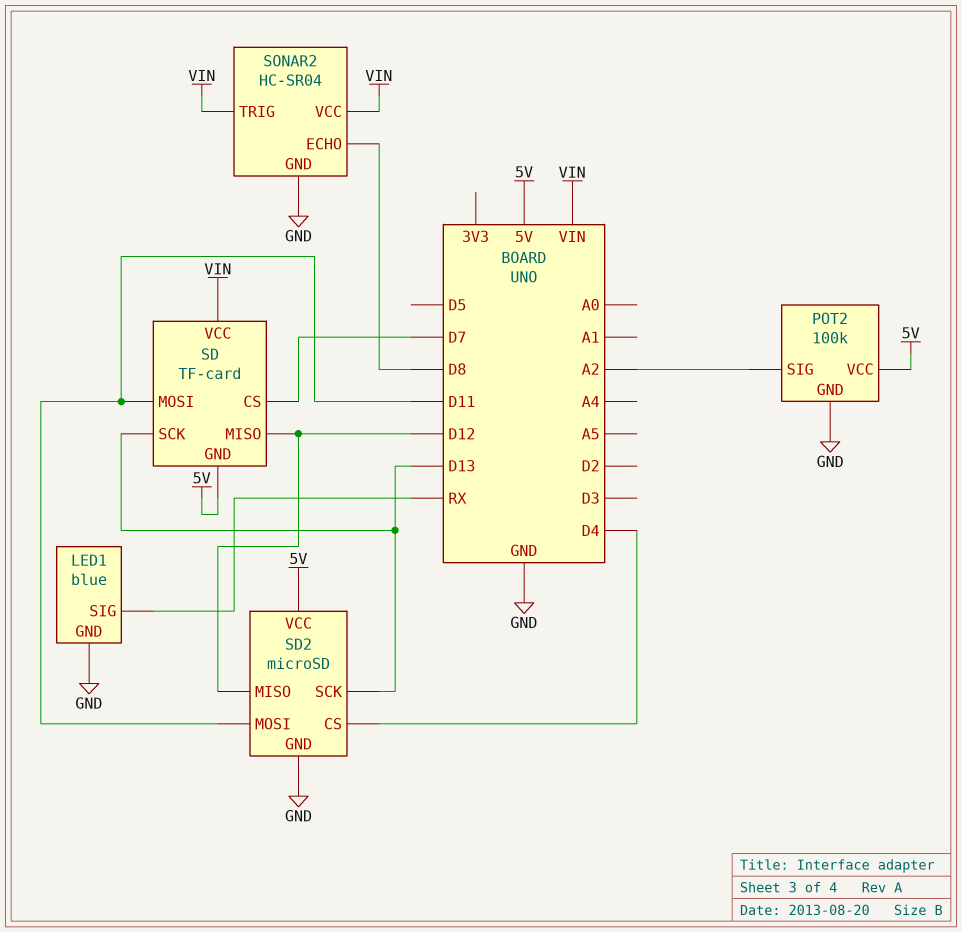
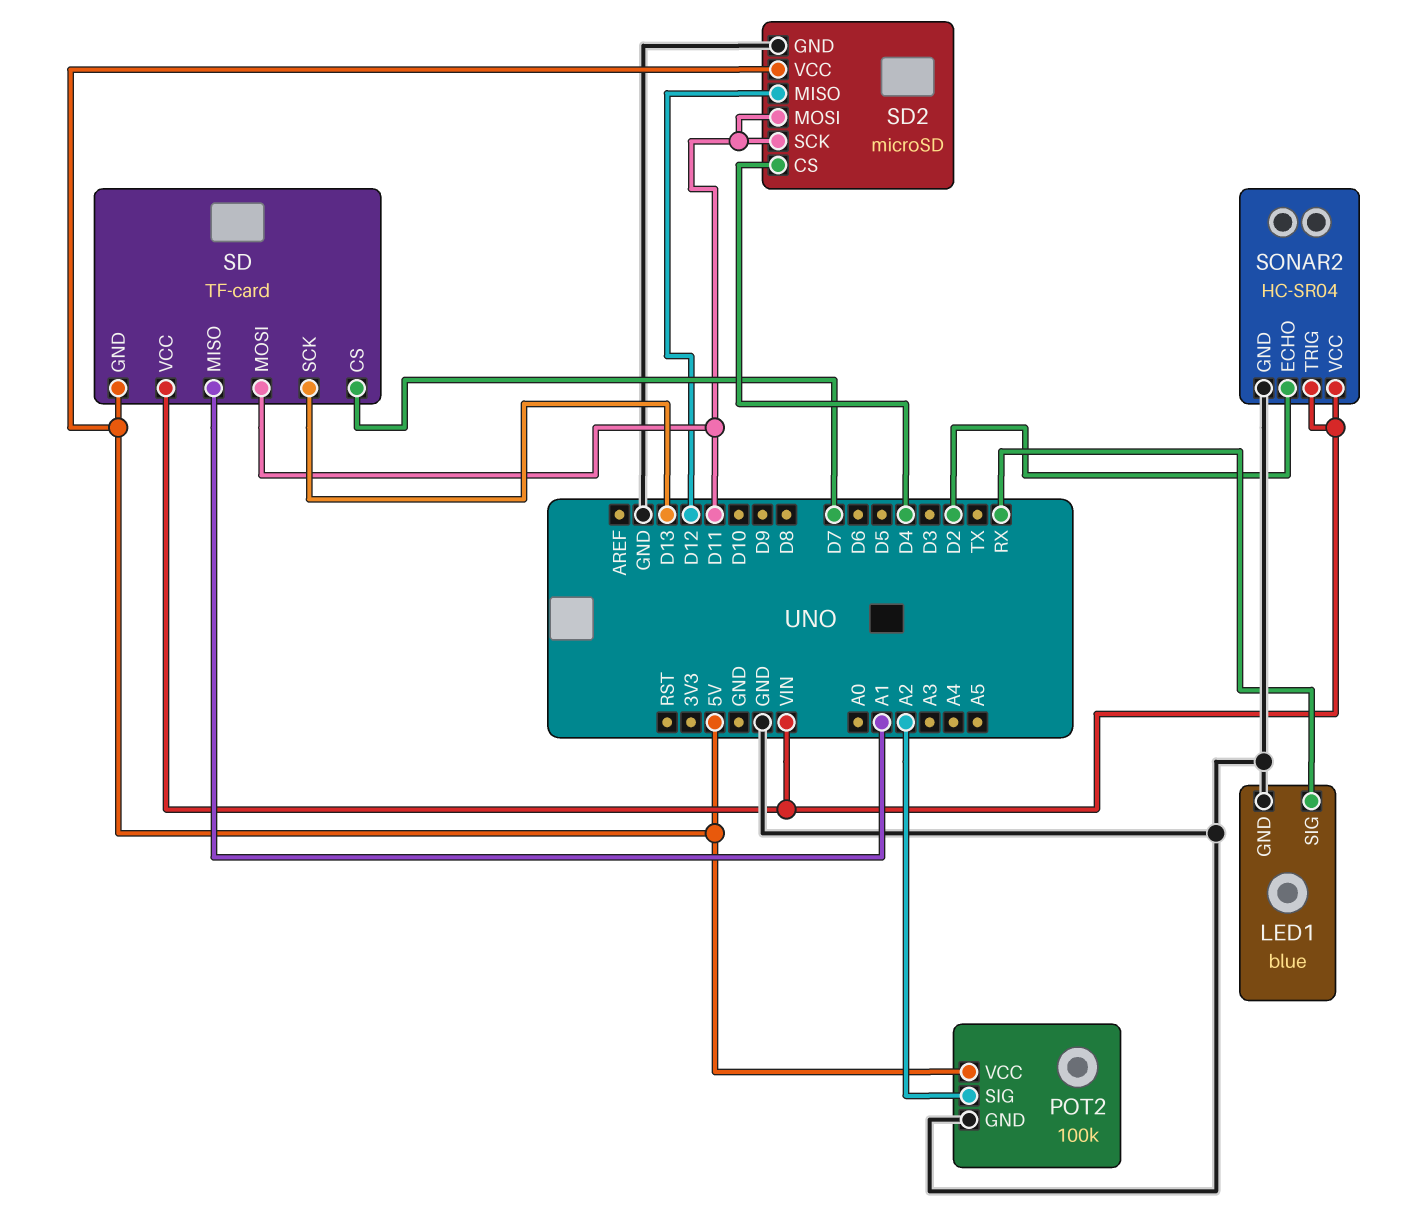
SD pin MISO: D12 -> A1
SD2 pin SCK: D13 -> D11
SONAR2 pin ECHO: D8 -> D2

